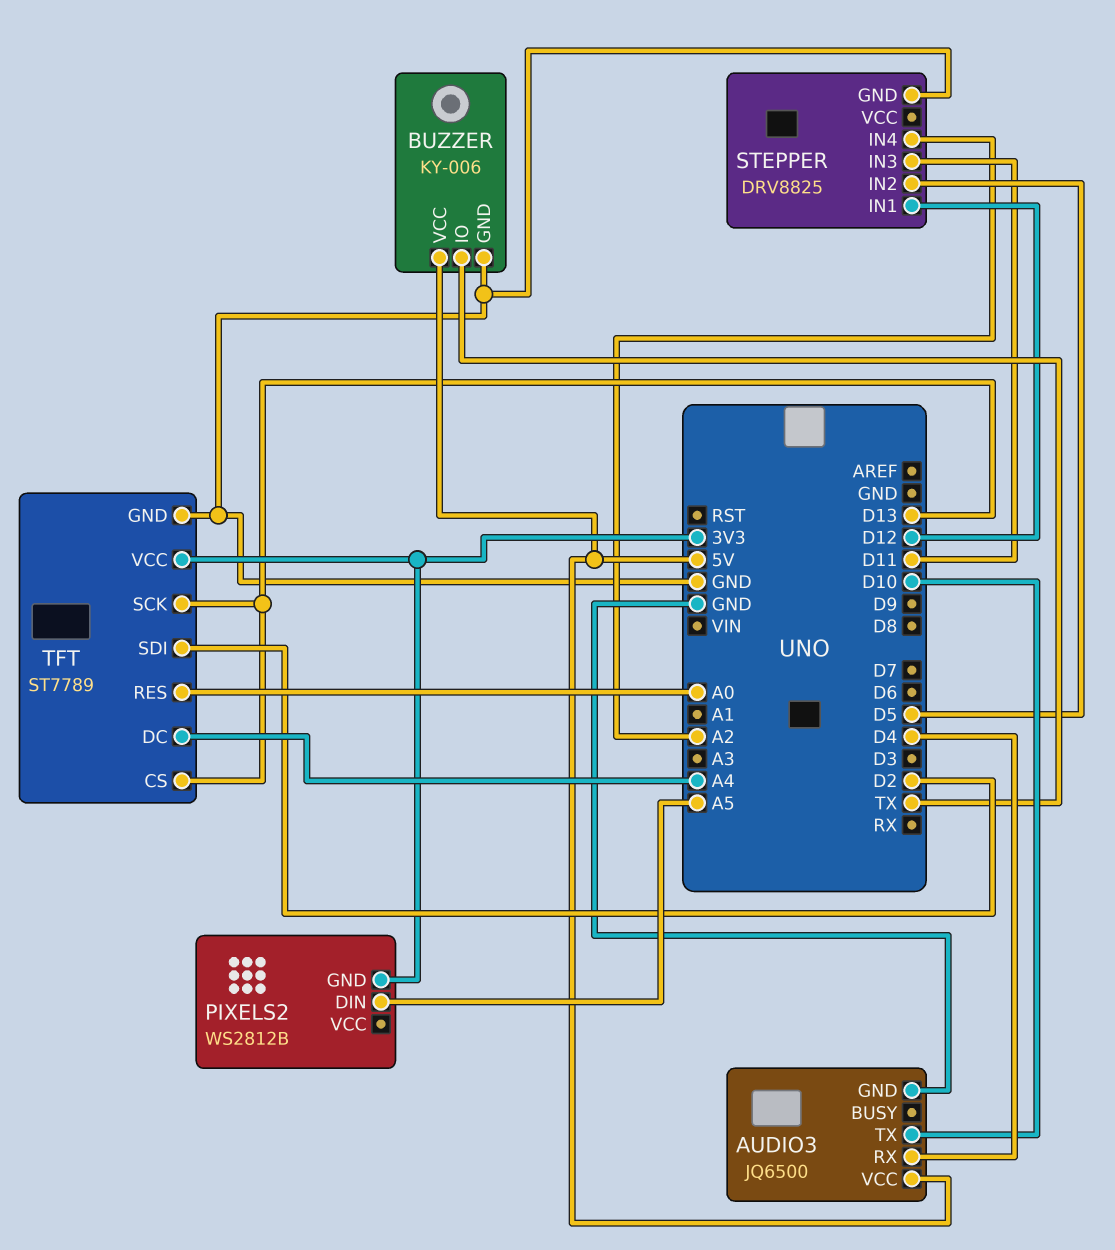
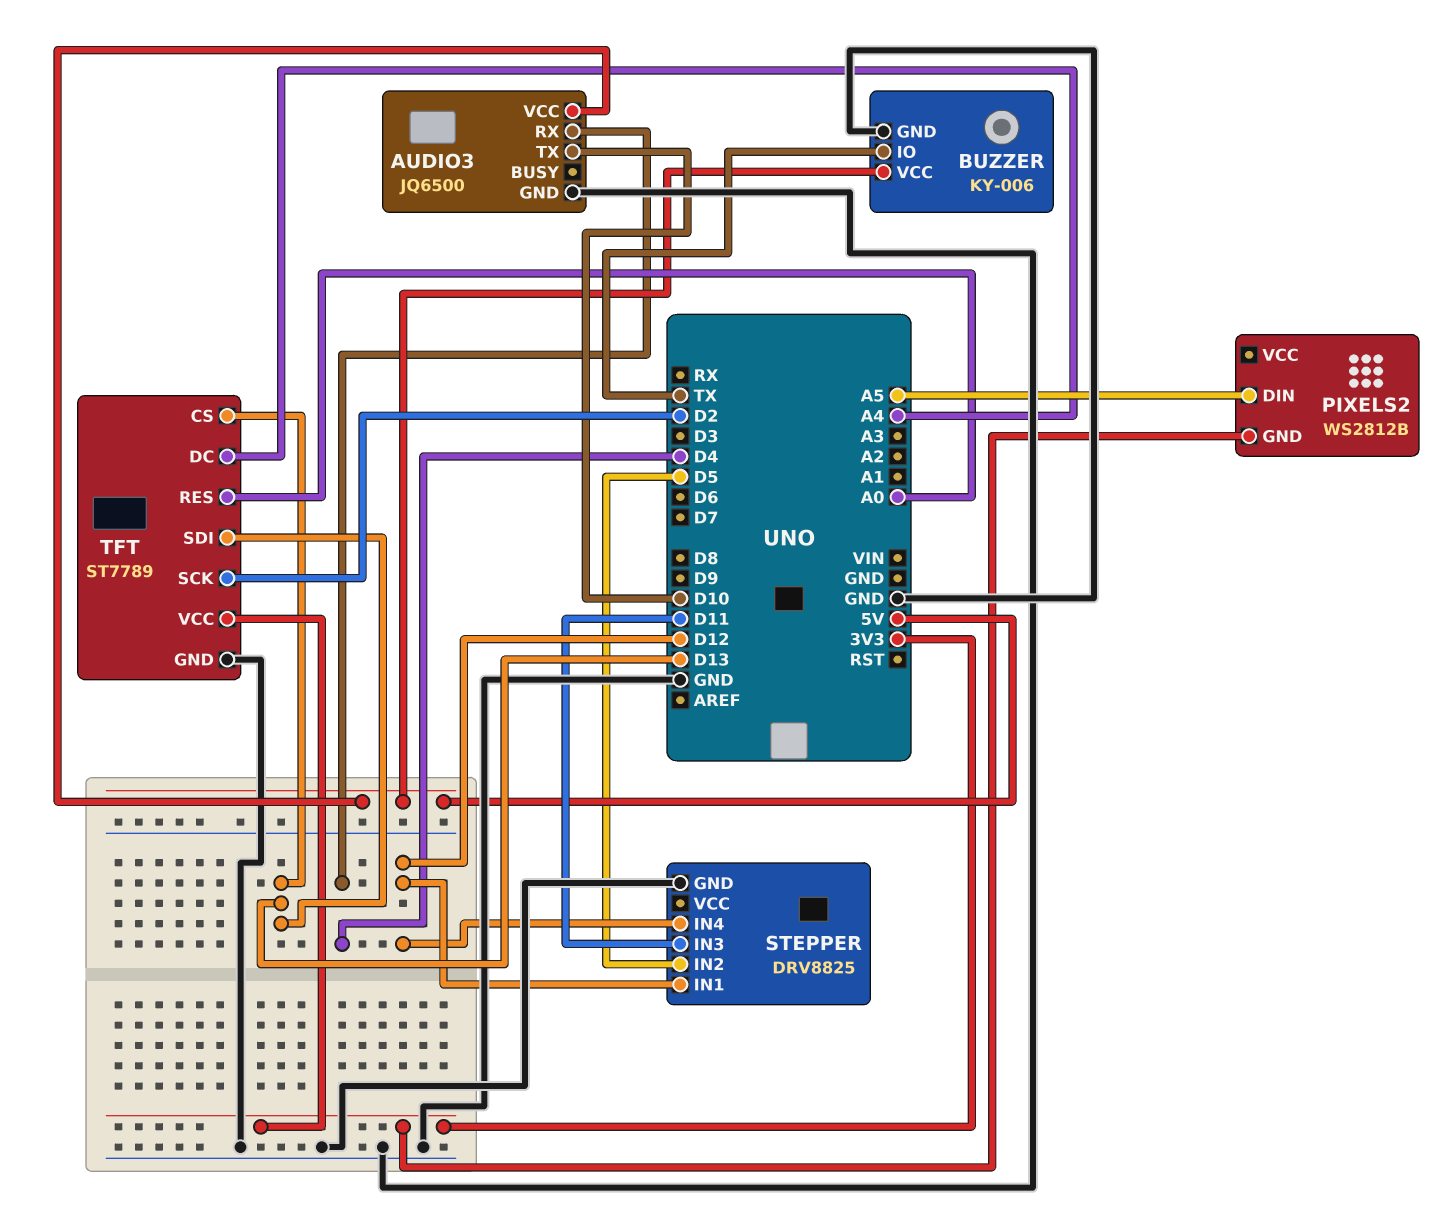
STEPPER pin IN4: A2 -> D12
TFT pin SCK: D13 -> D2
TFT pin SDI: D2 -> D13

